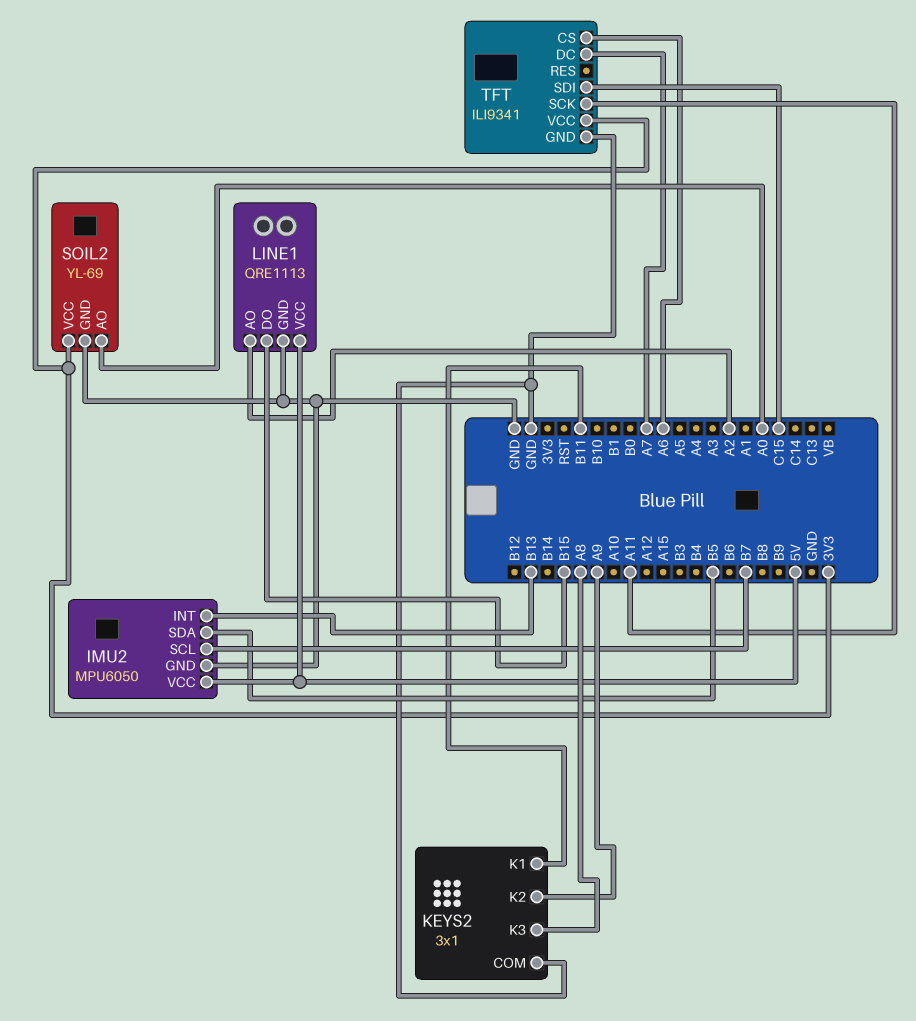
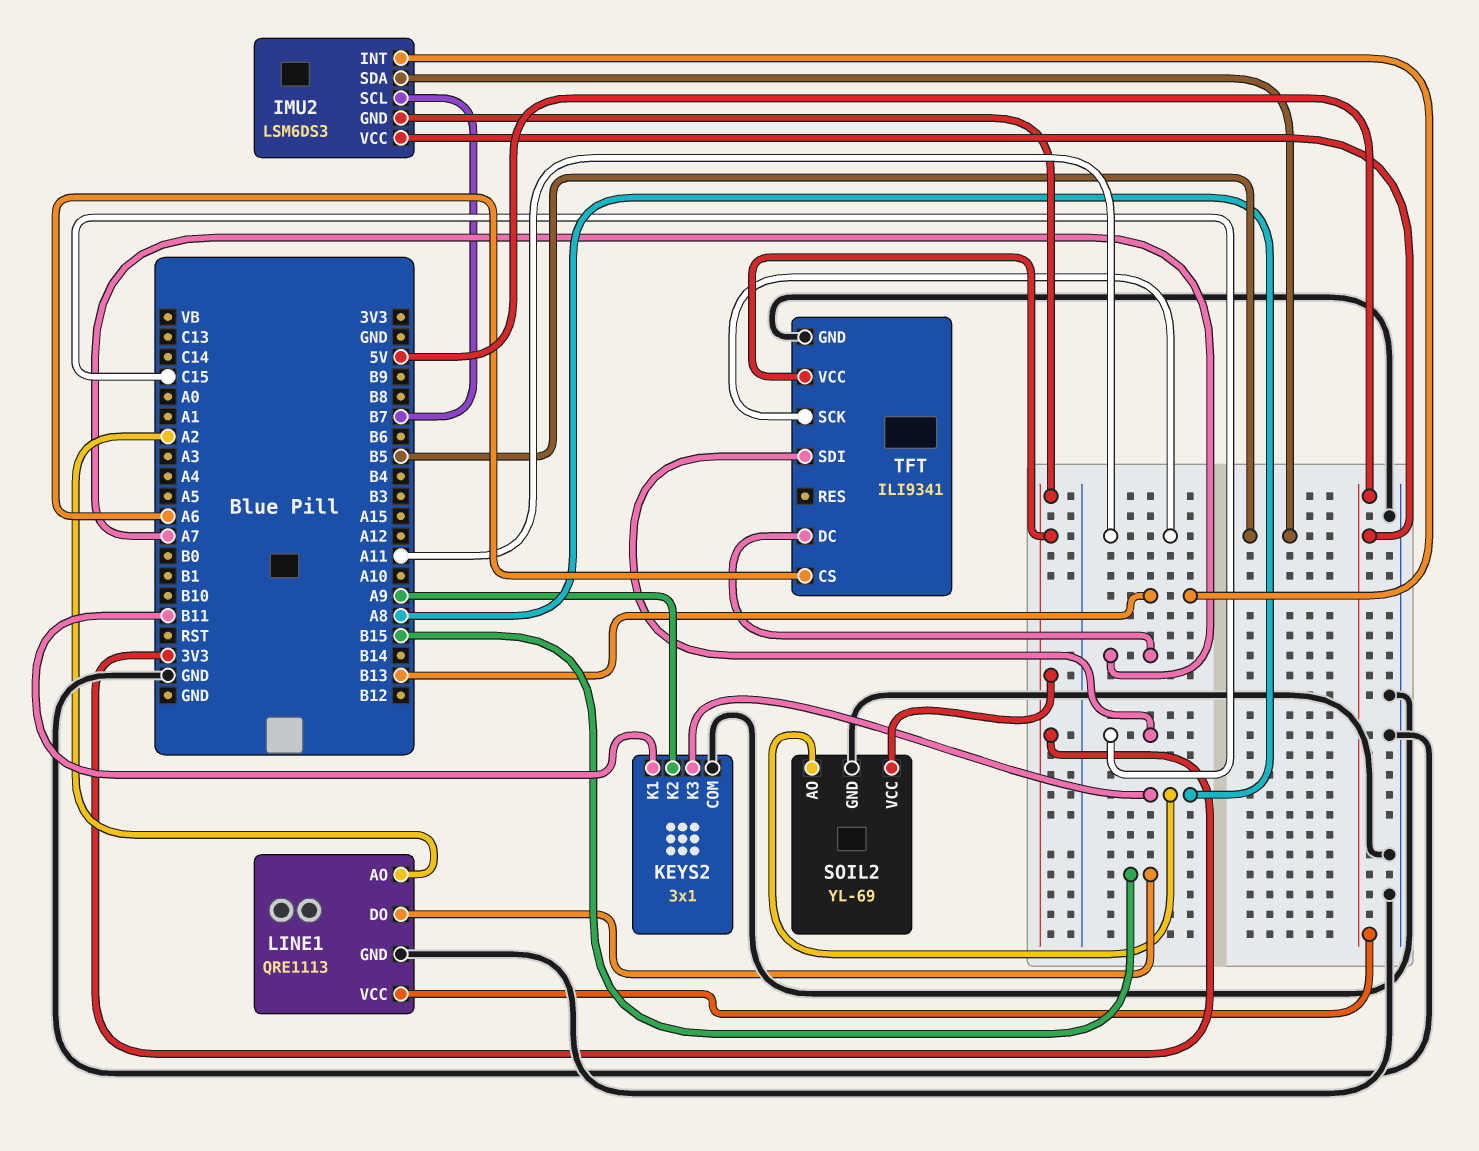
IMU2: MPU6050 -> LSM6DS3
IMU2 pin GND: GND -> 3V3
SOIL2 pin AO: A0 -> A8

